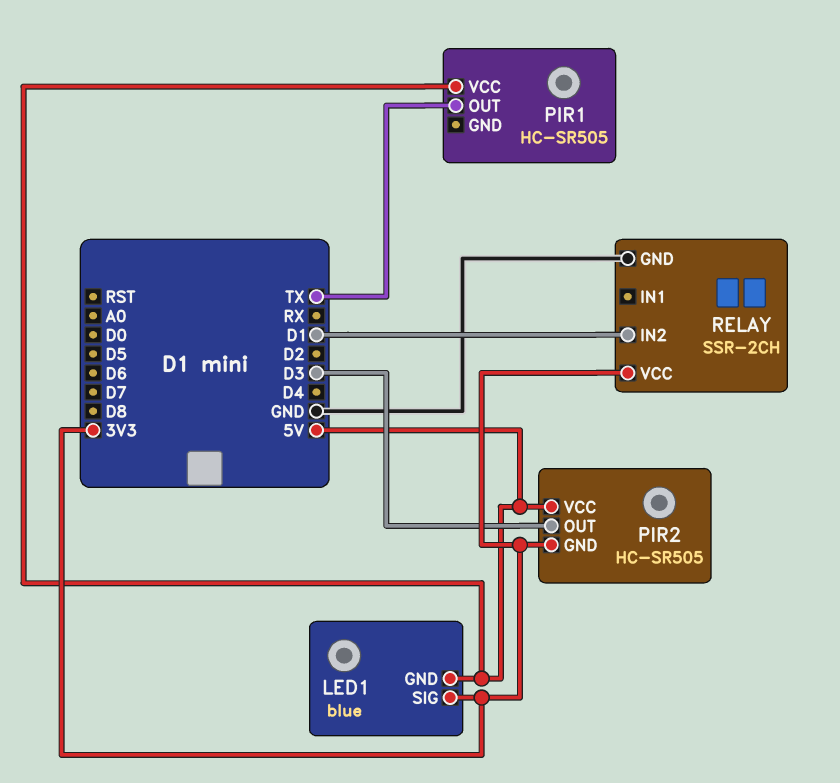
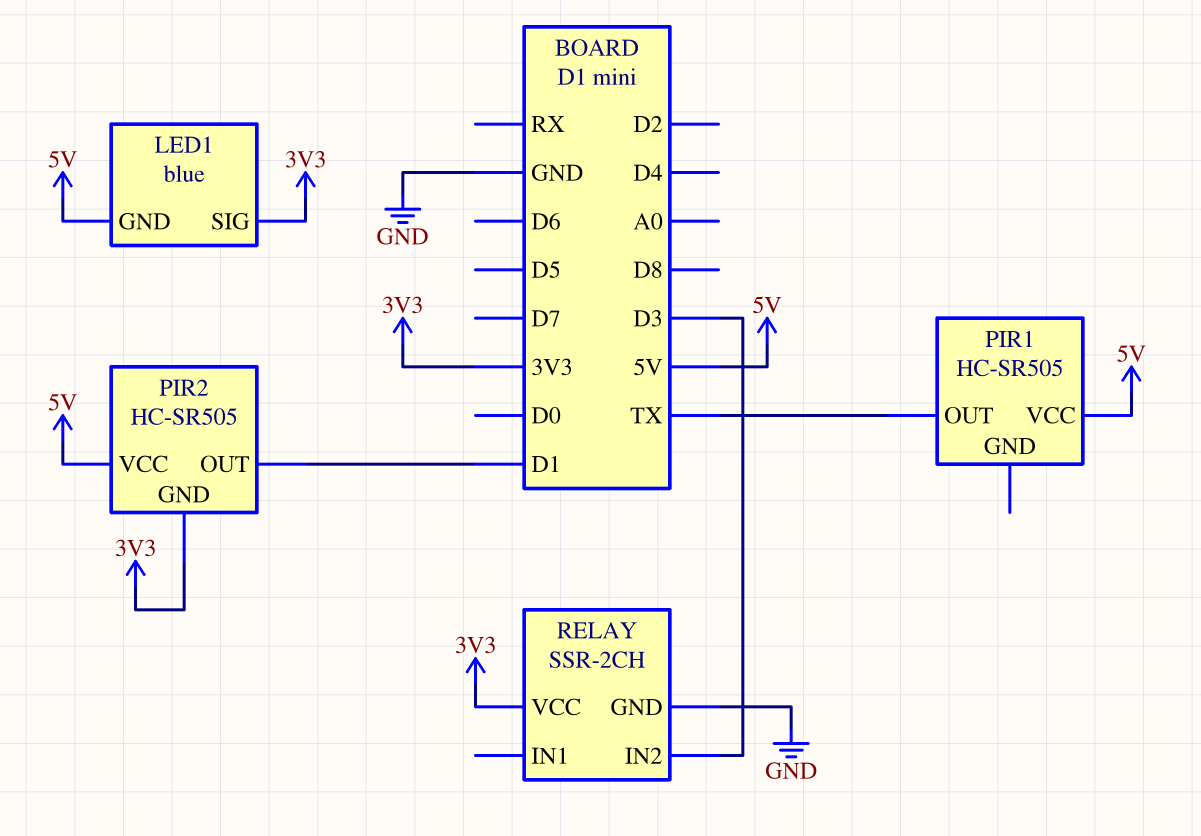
PIR2 pin OUT: D3 -> D1
RELAY pin IN2: D1 -> D3

